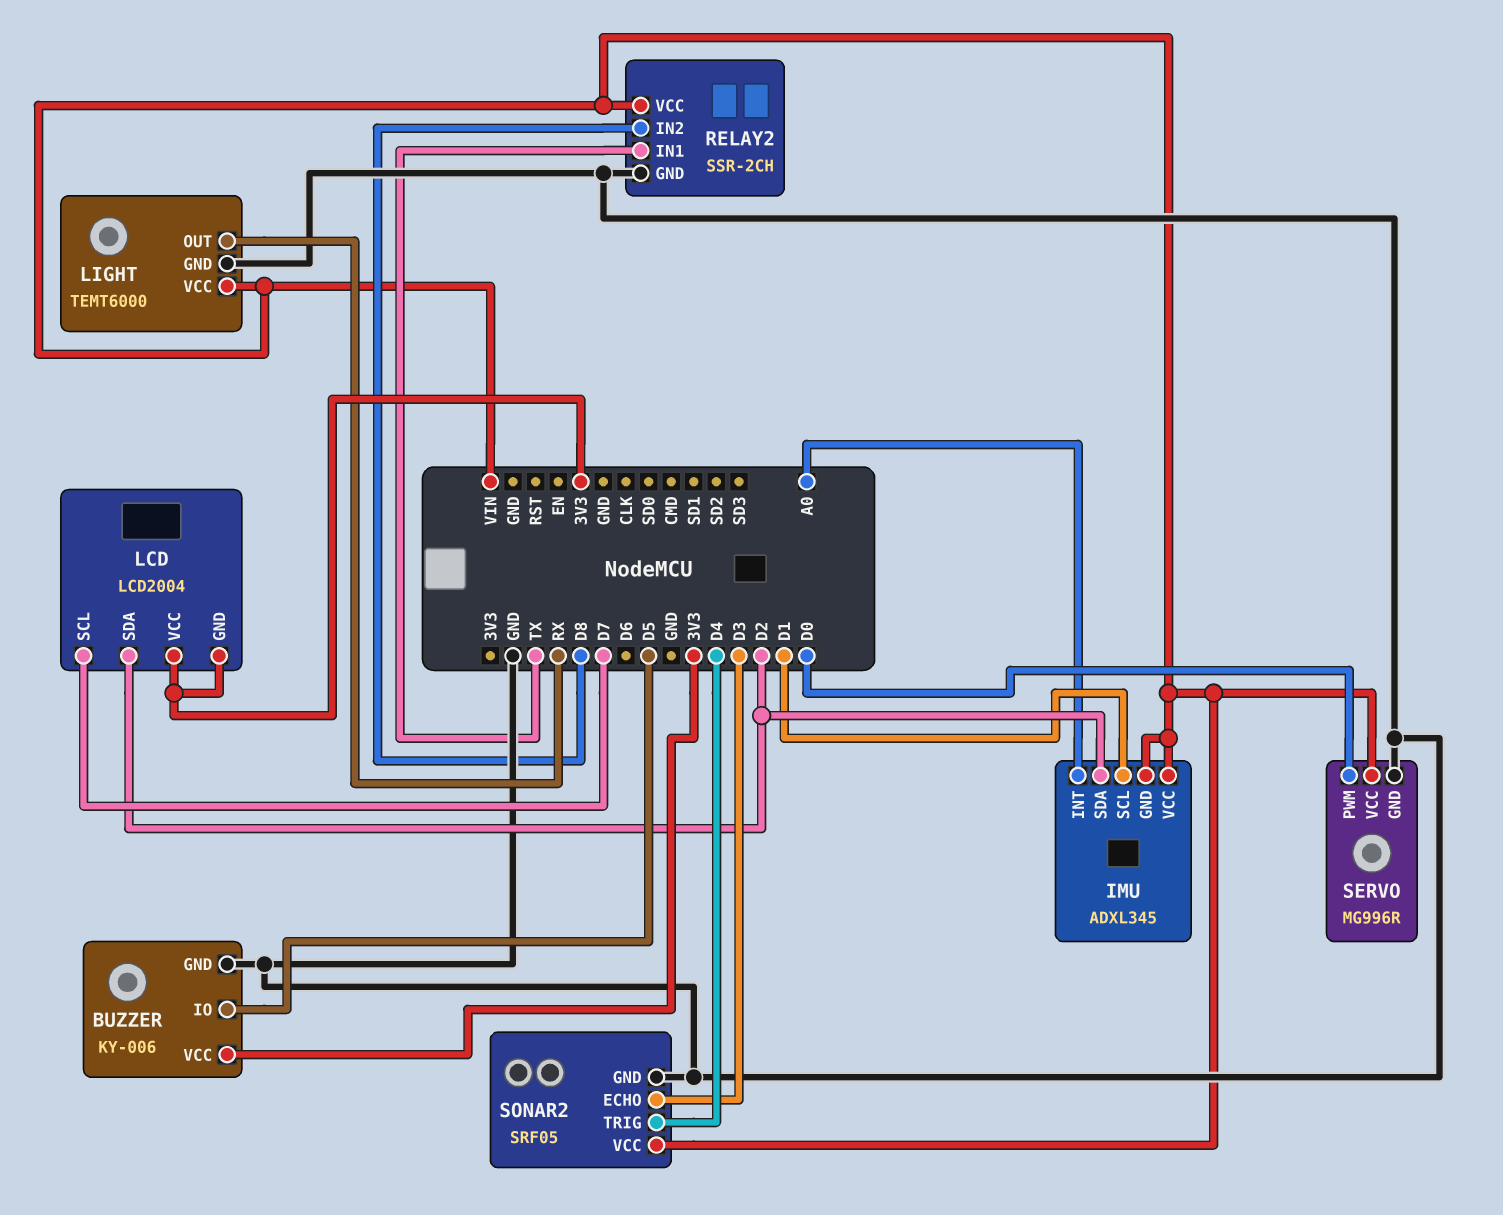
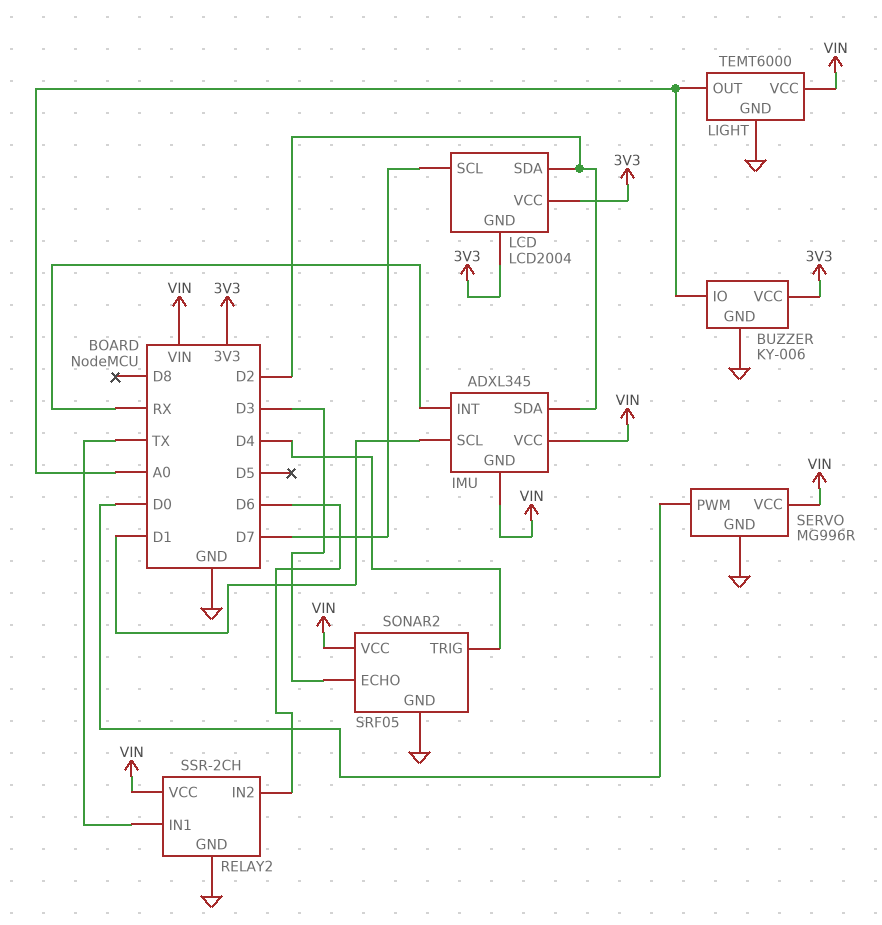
BUZZER pin IO: D5 -> A0
IMU pin INT: A0 -> RX
LIGHT pin OUT: RX -> A0
RELAY2 pin IN2: D8 -> D6

